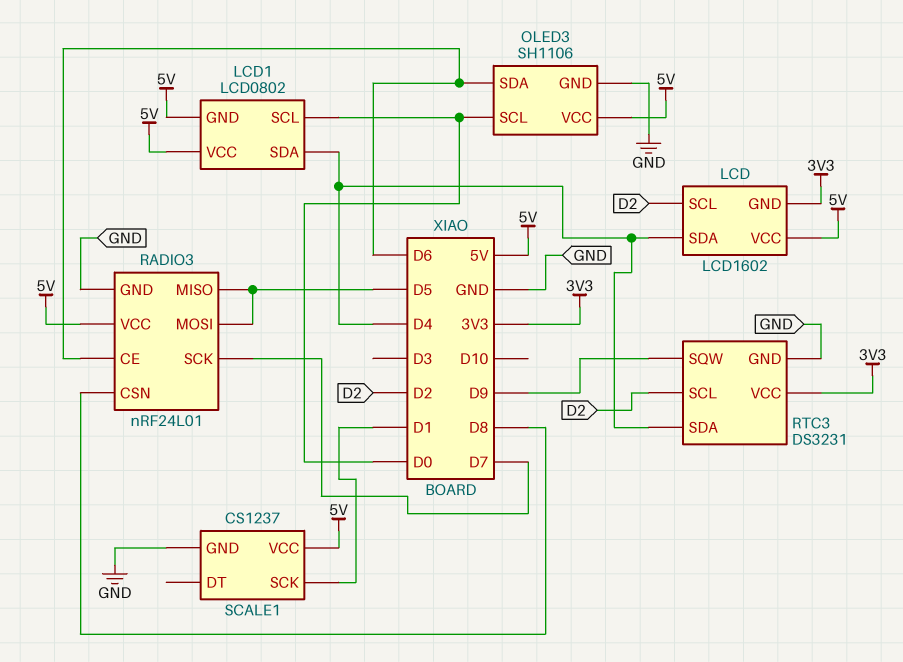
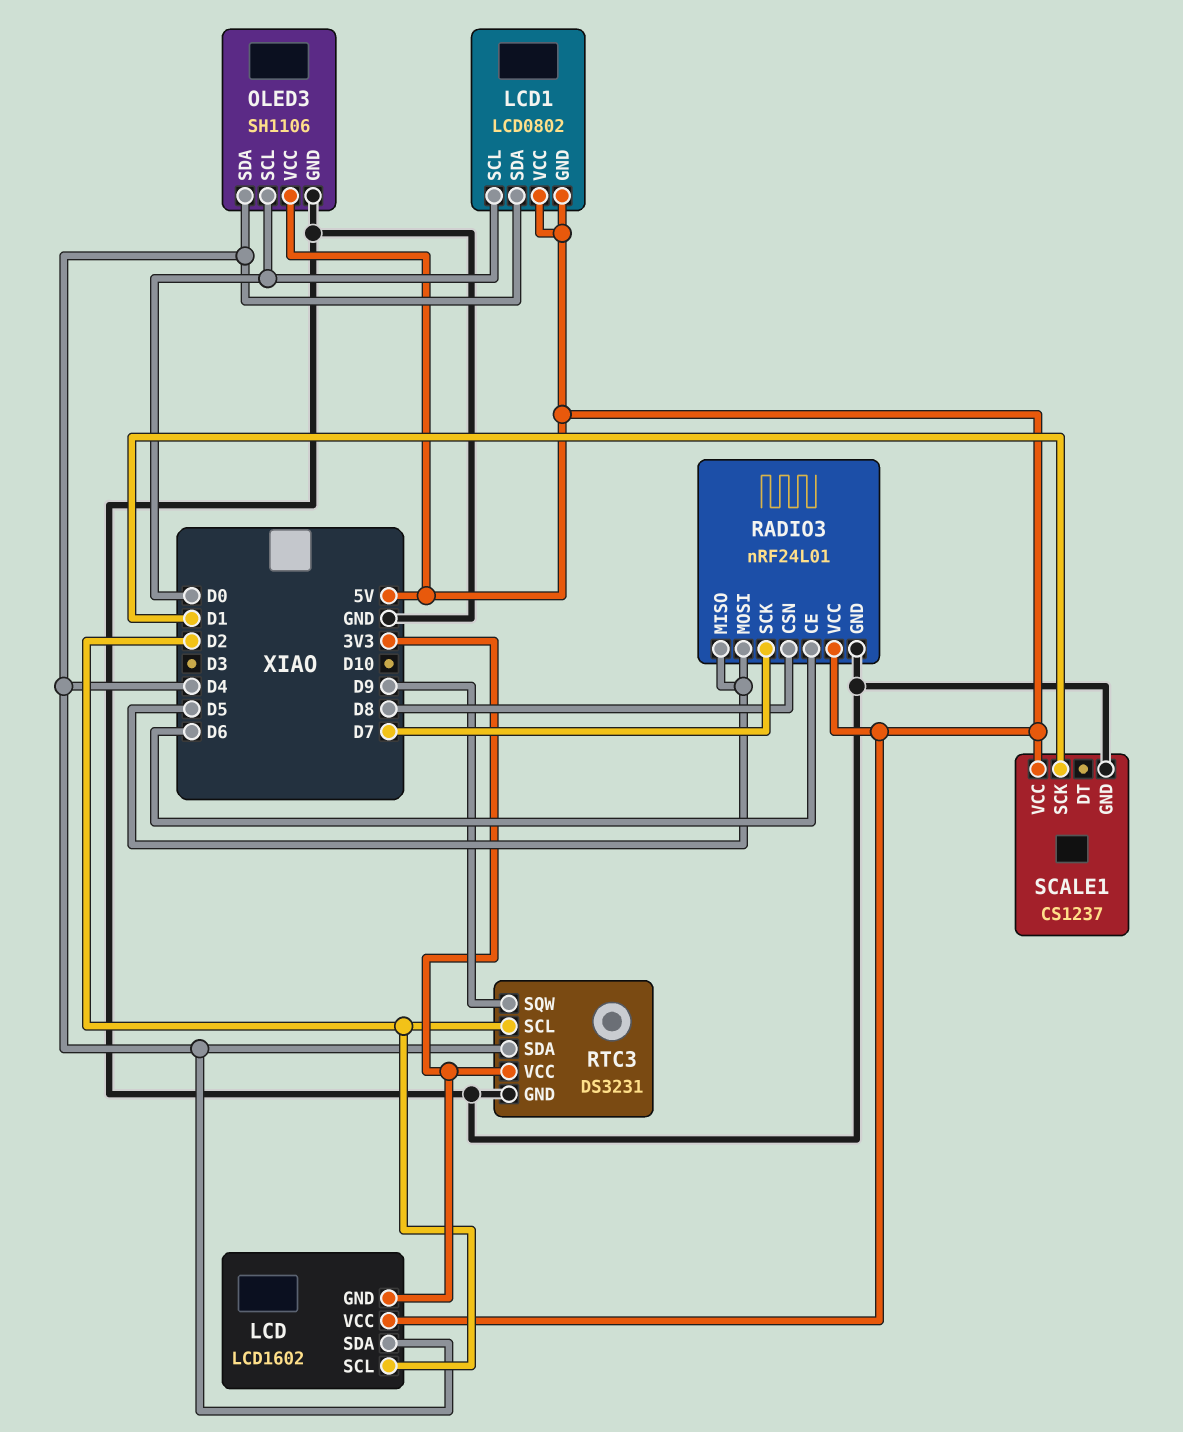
OLED3 pin SDA: D6 -> D4

